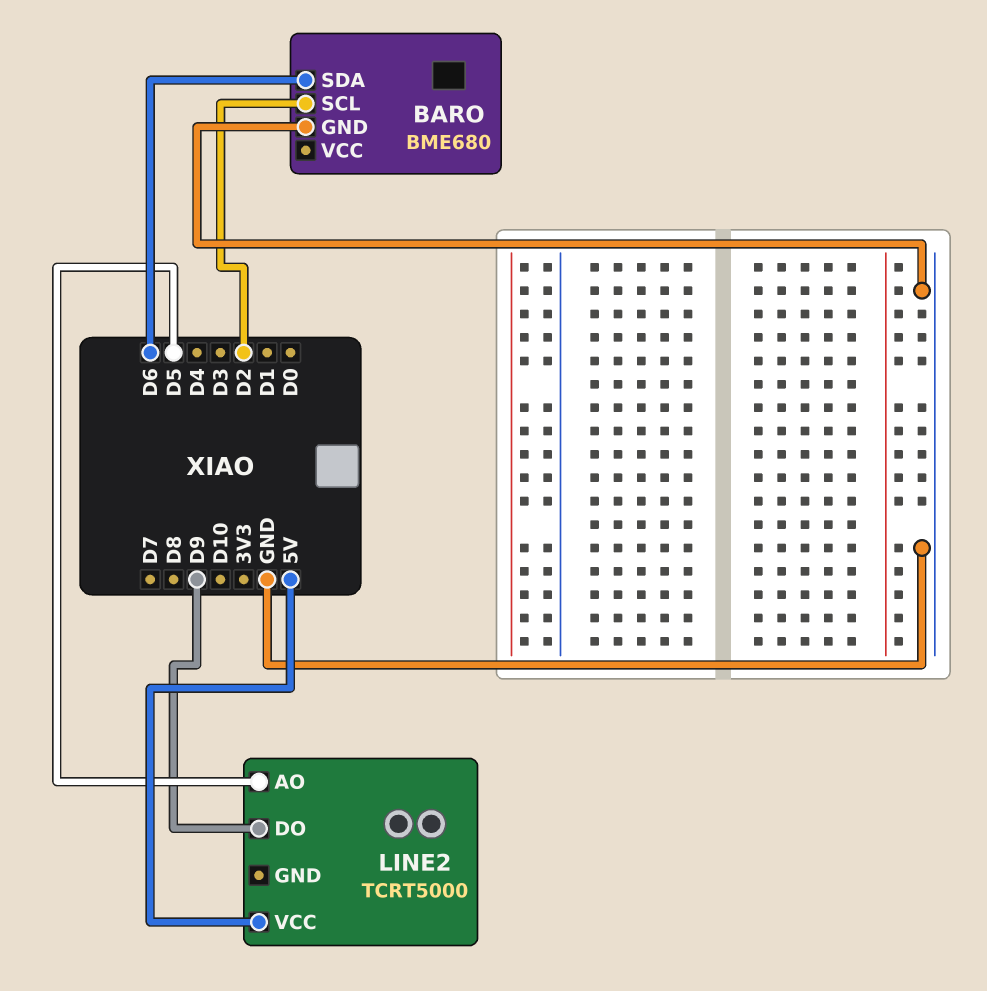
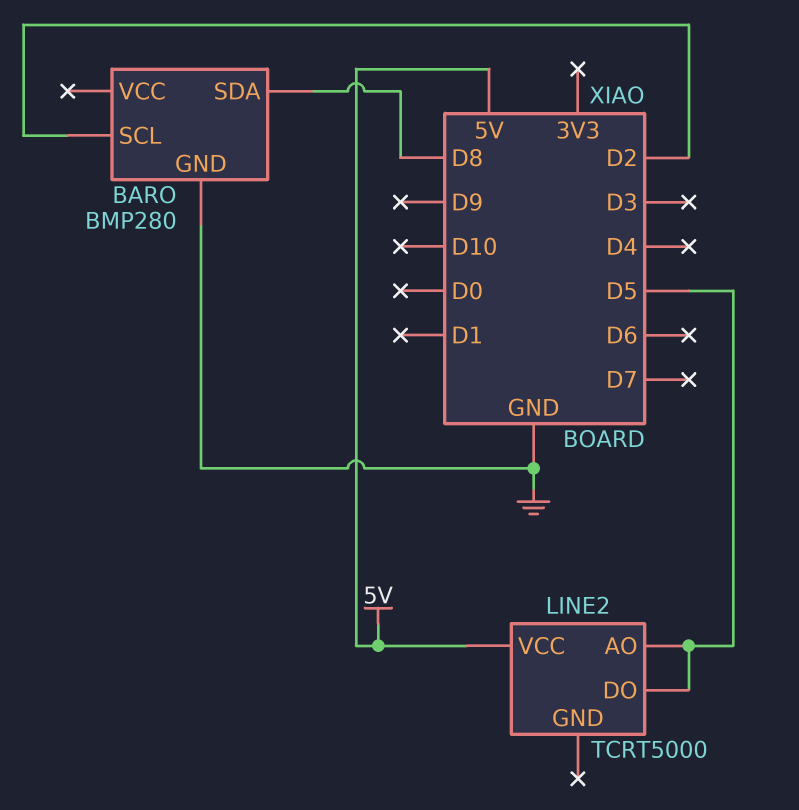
BARO: BME680 -> BMP280
BARO pin SDA: D6 -> D8
LINE2 pin DO: D9 -> D5

